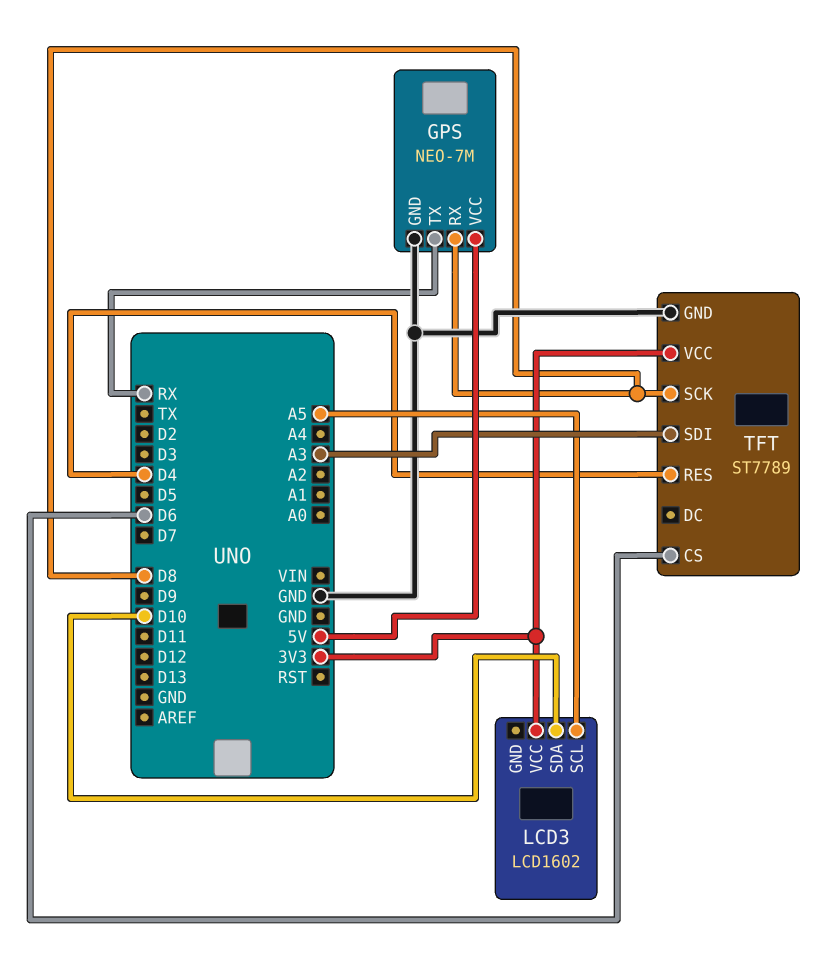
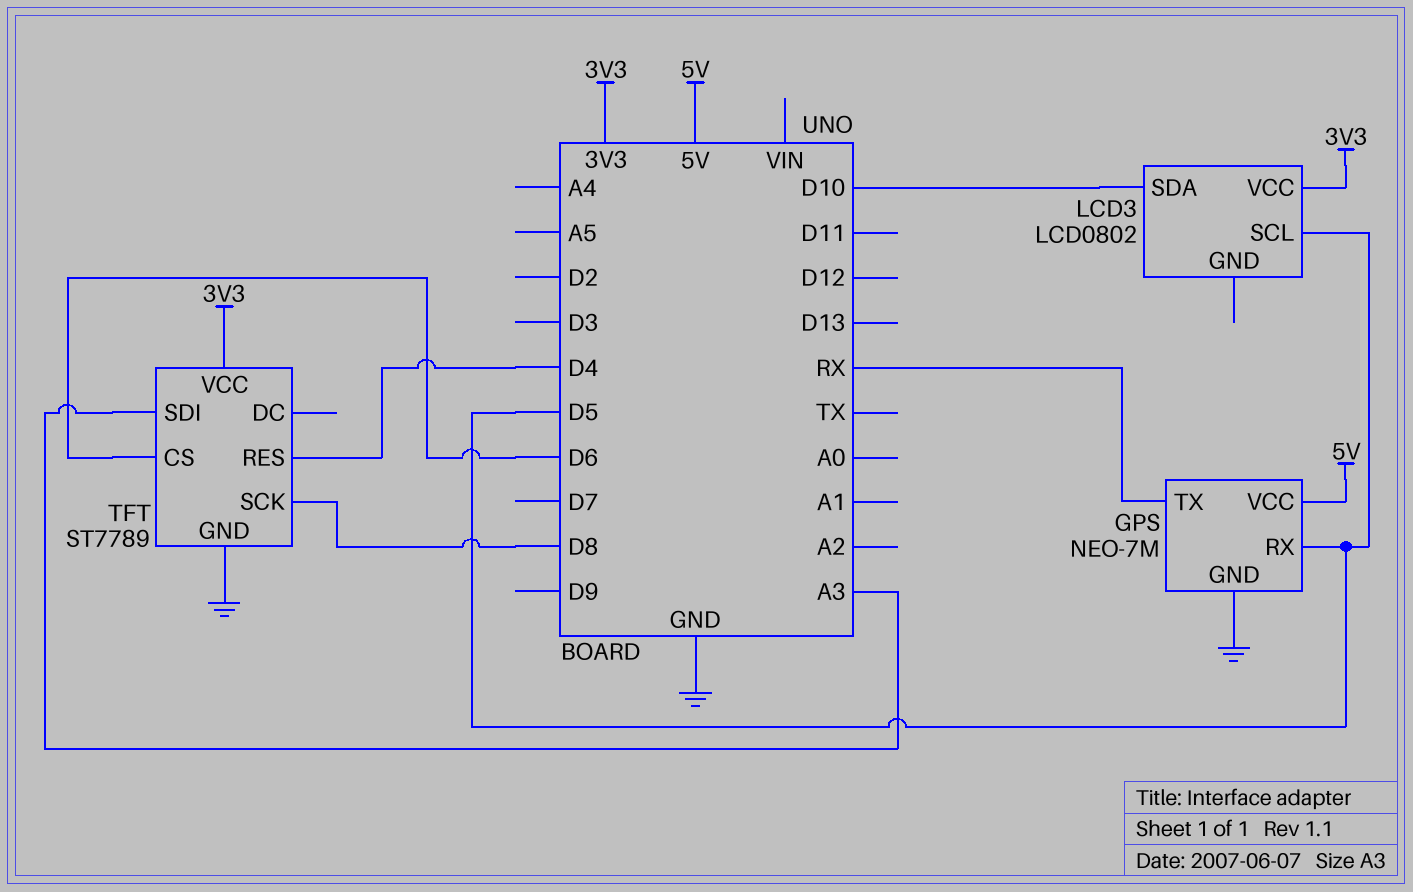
GPS pin RX: D8 -> D5
LCD3: LCD1602 -> LCD0802
LCD3 pin SCL: A5 -> D5

